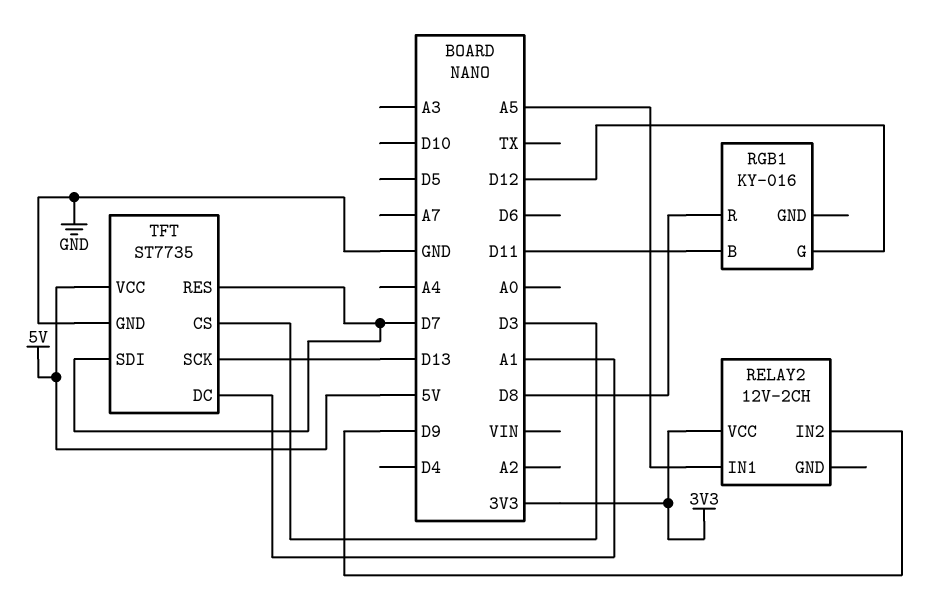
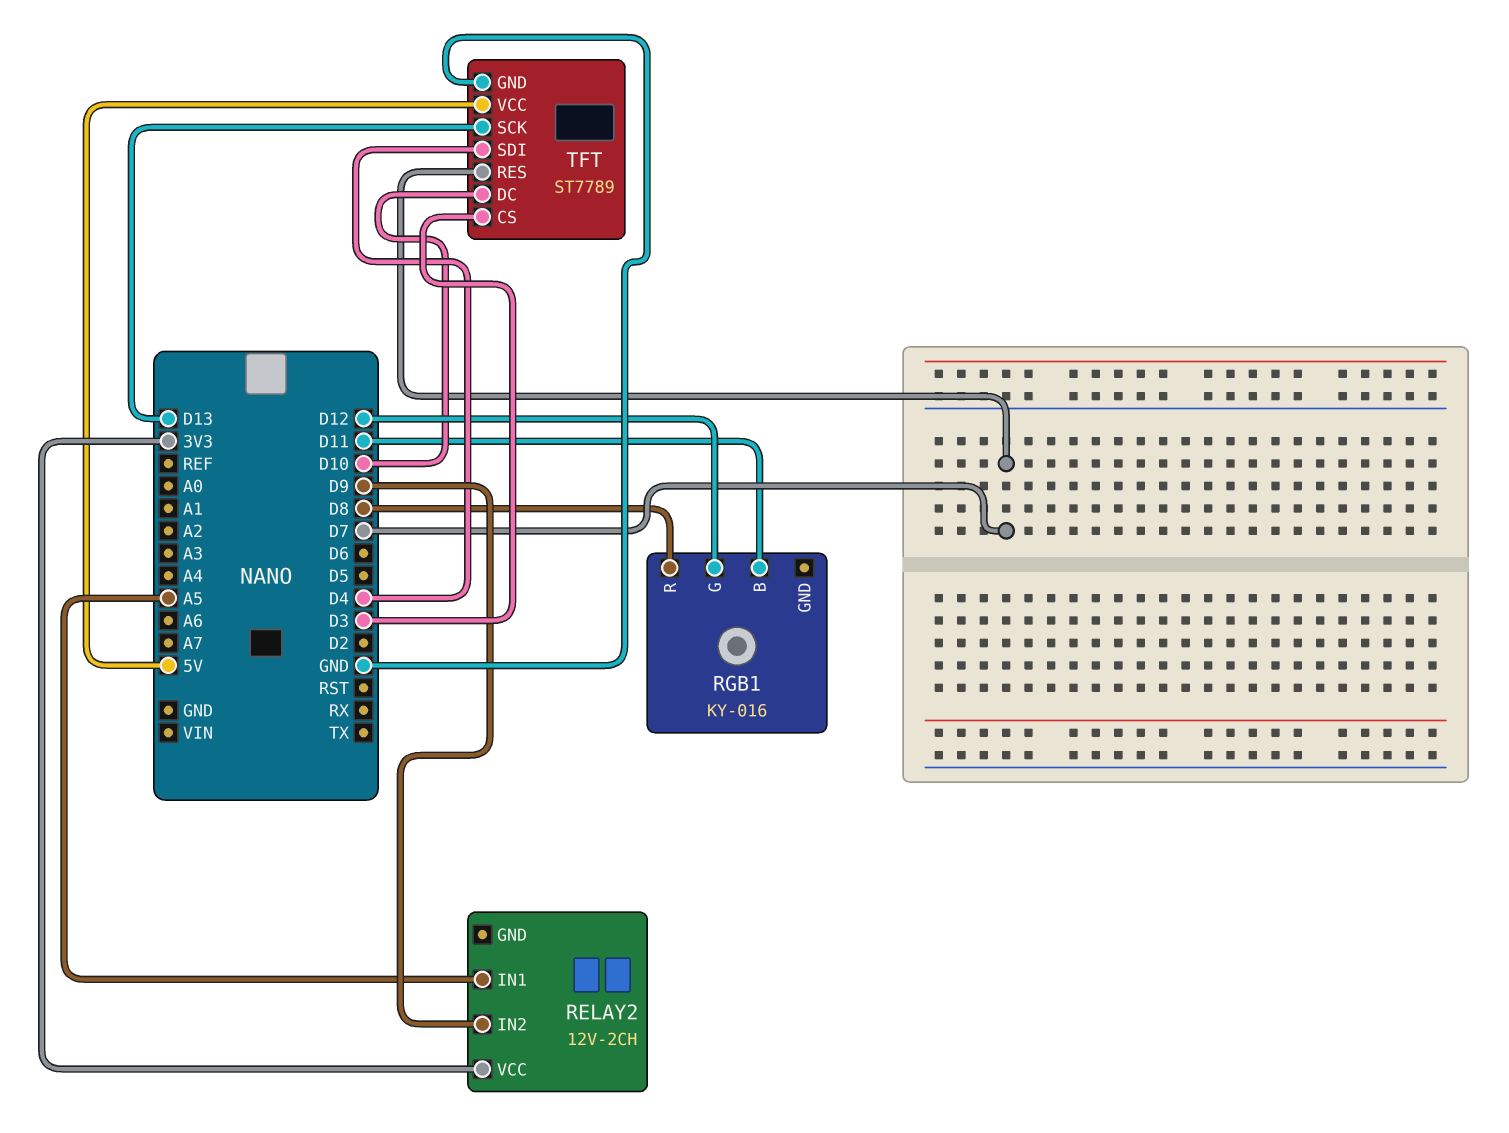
TFT: ST7735 -> ST7789
TFT pin DC: A1 -> D10
TFT pin SDI: D7 -> D4

